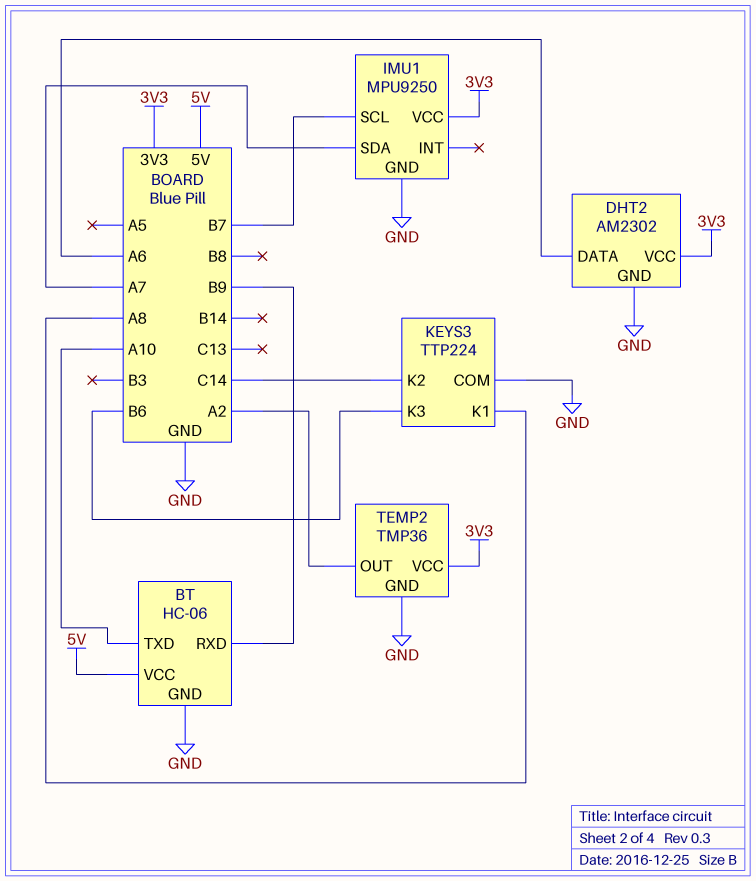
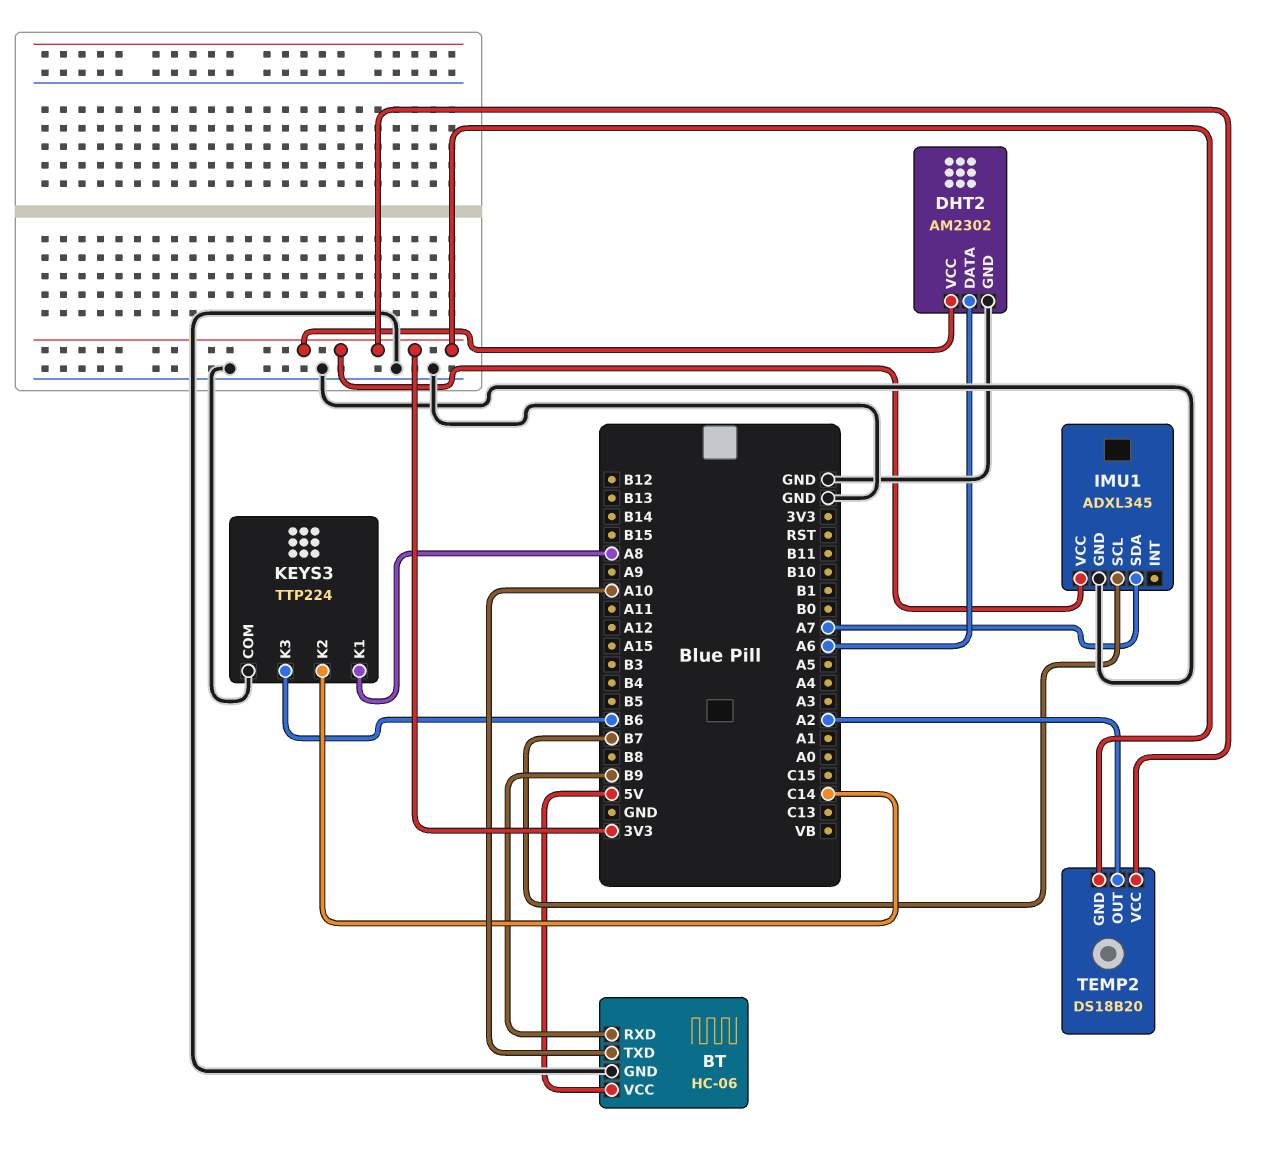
IMU1: MPU9250 -> ADXL345
TEMP2: TMP36 -> DS18B20
TEMP2 pin GND: GND -> 3V3

